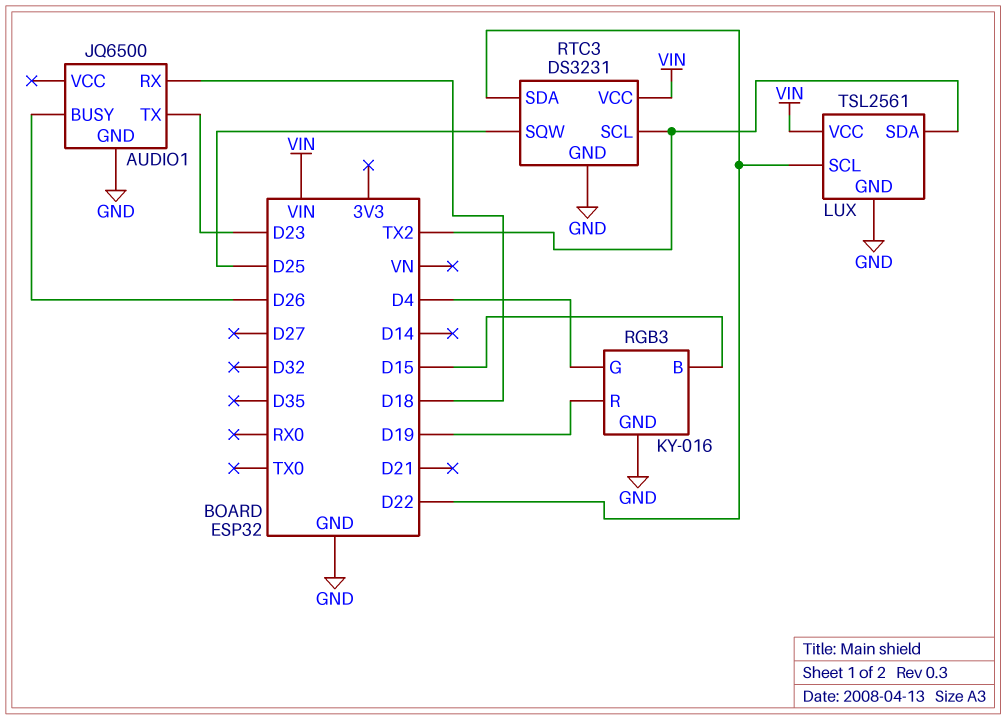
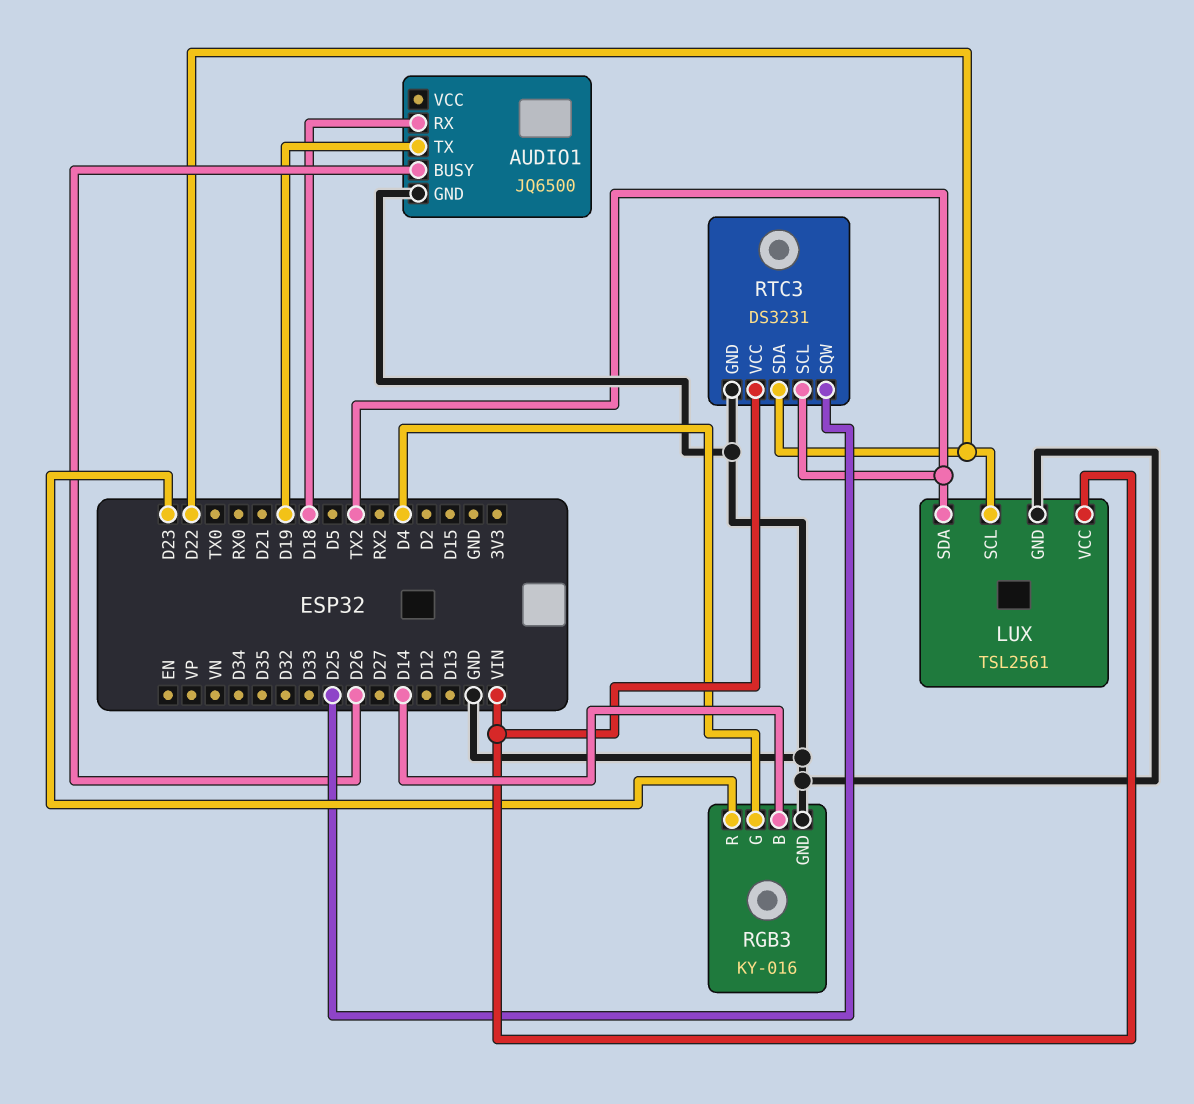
AUDIO1 pin TX: D23 -> D19
RGB3 pin B: D15 -> D14
RGB3 pin R: D19 -> D23

